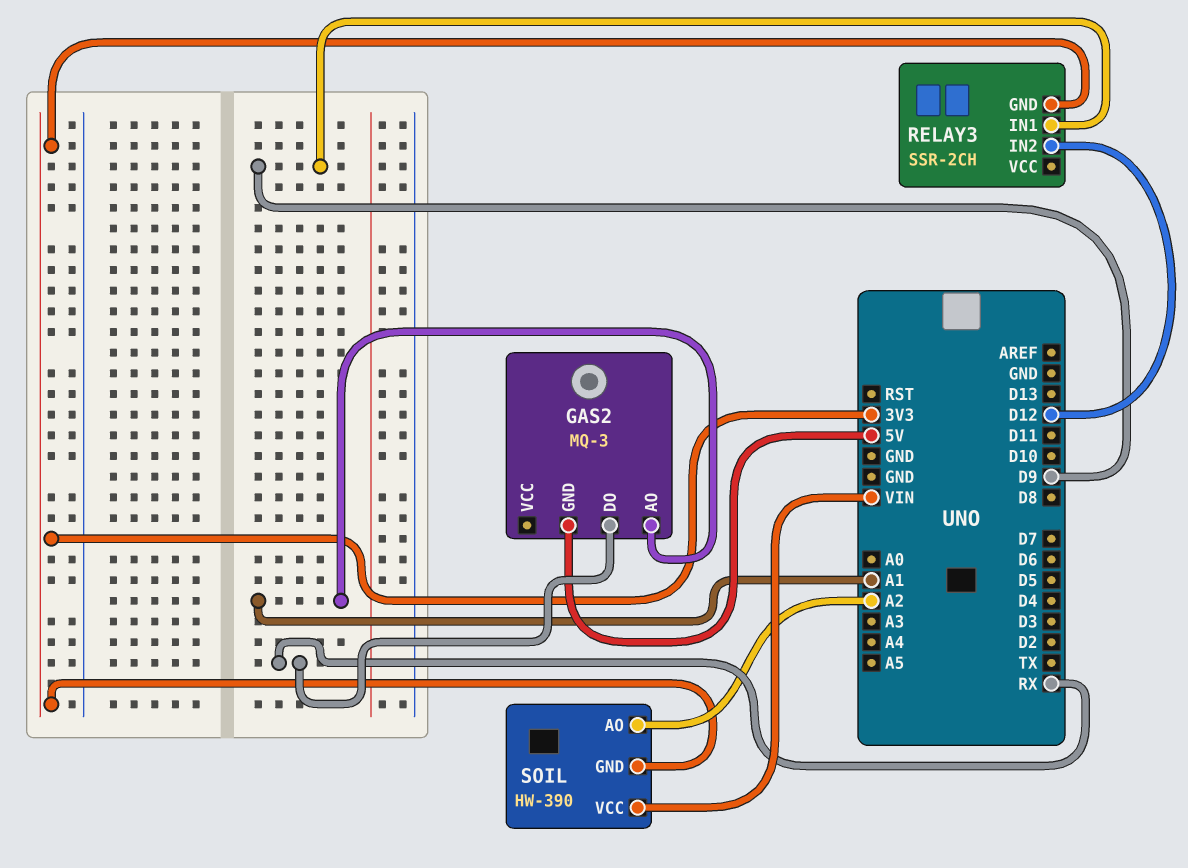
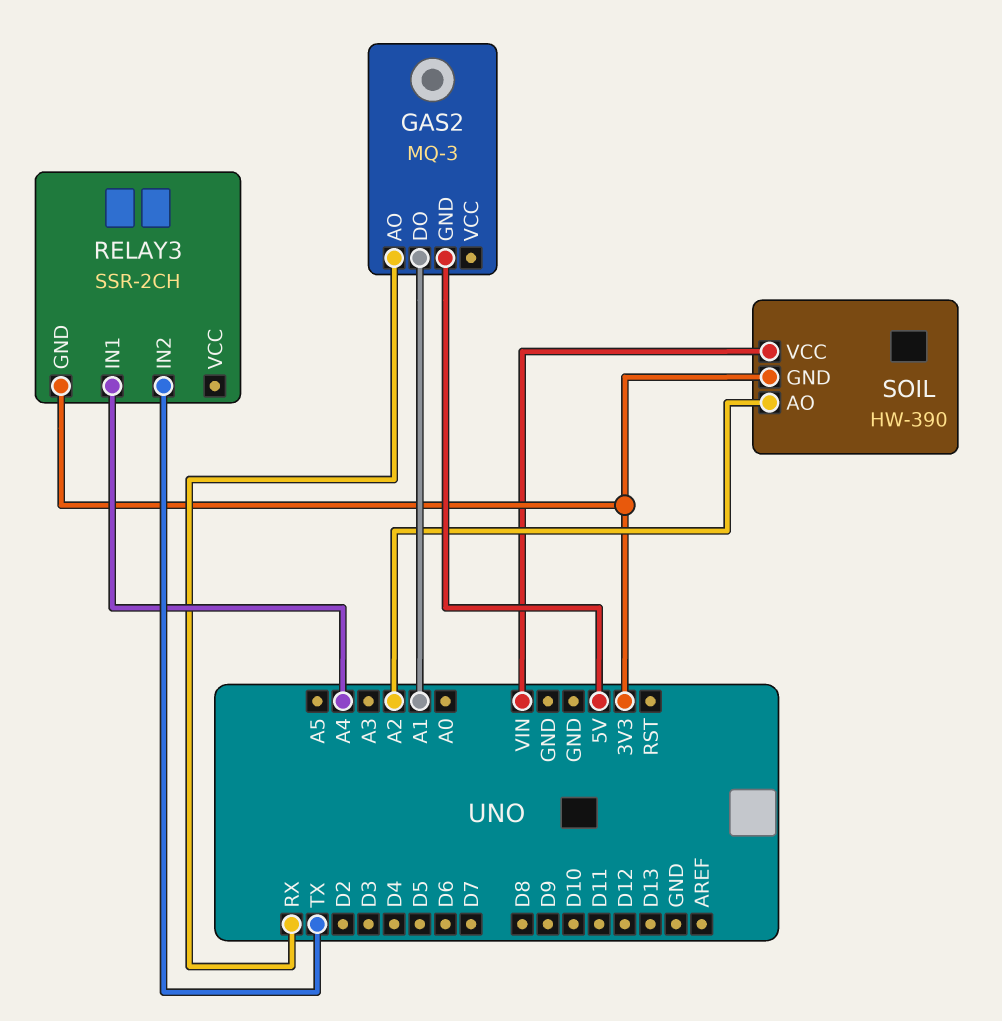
GAS2 pin AO: A1 -> RX
GAS2 pin DO: RX -> A1
RELAY3 pin IN1: D9 -> A4
RELAY3 pin IN2: D12 -> TX

